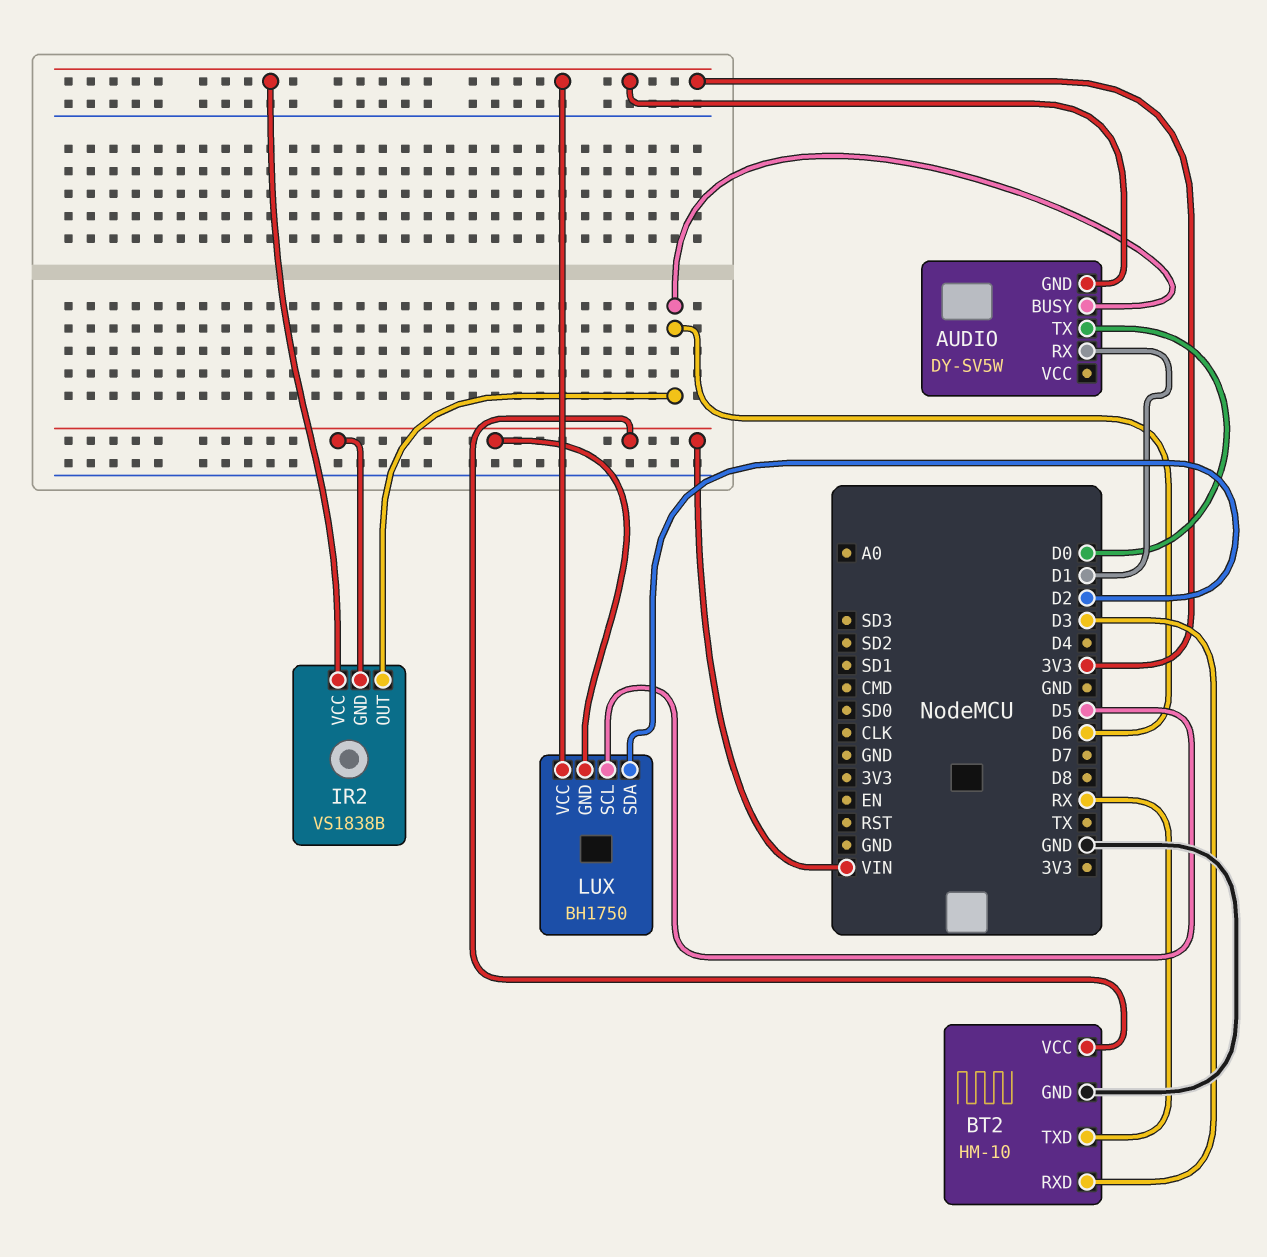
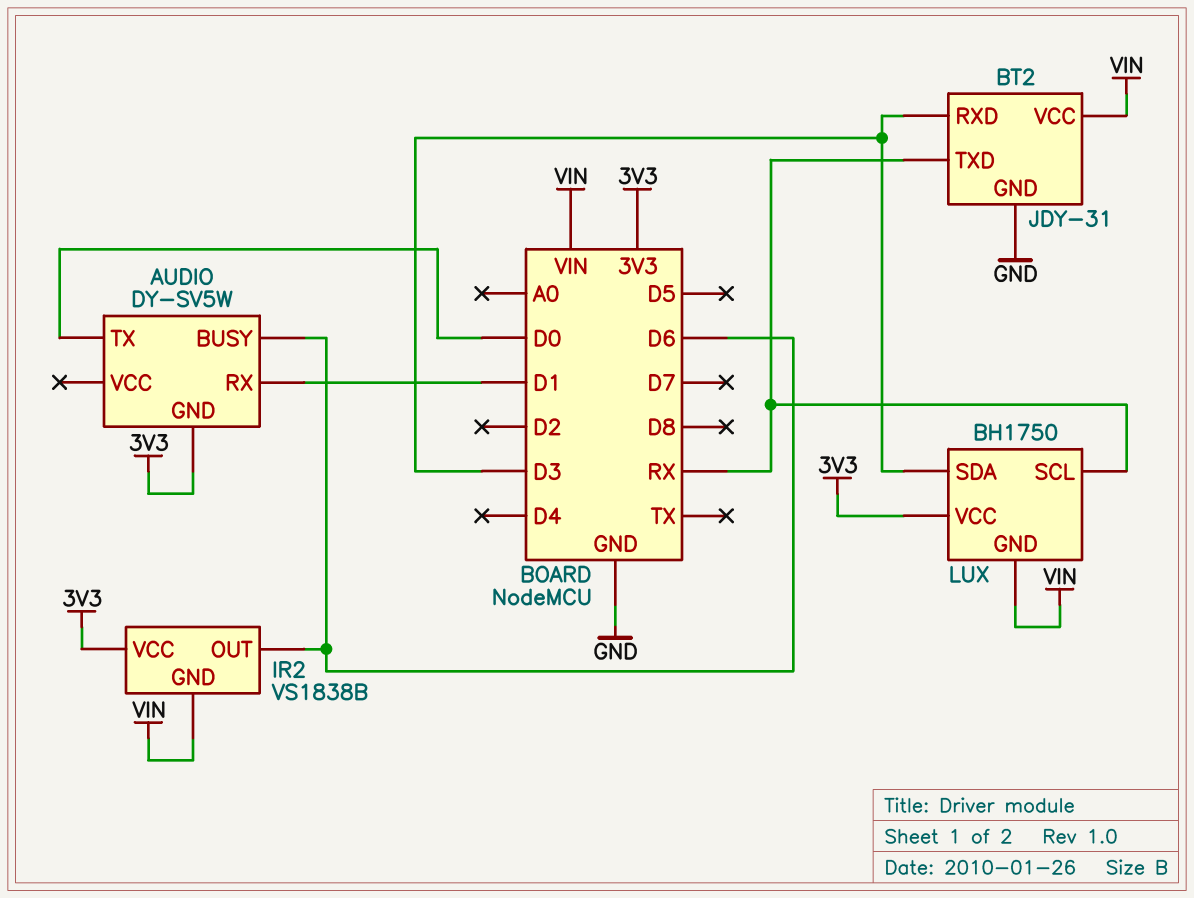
BT2: HM-10 -> JDY-31
LUX pin SCL: D5 -> RX
LUX pin SDA: D2 -> D3

